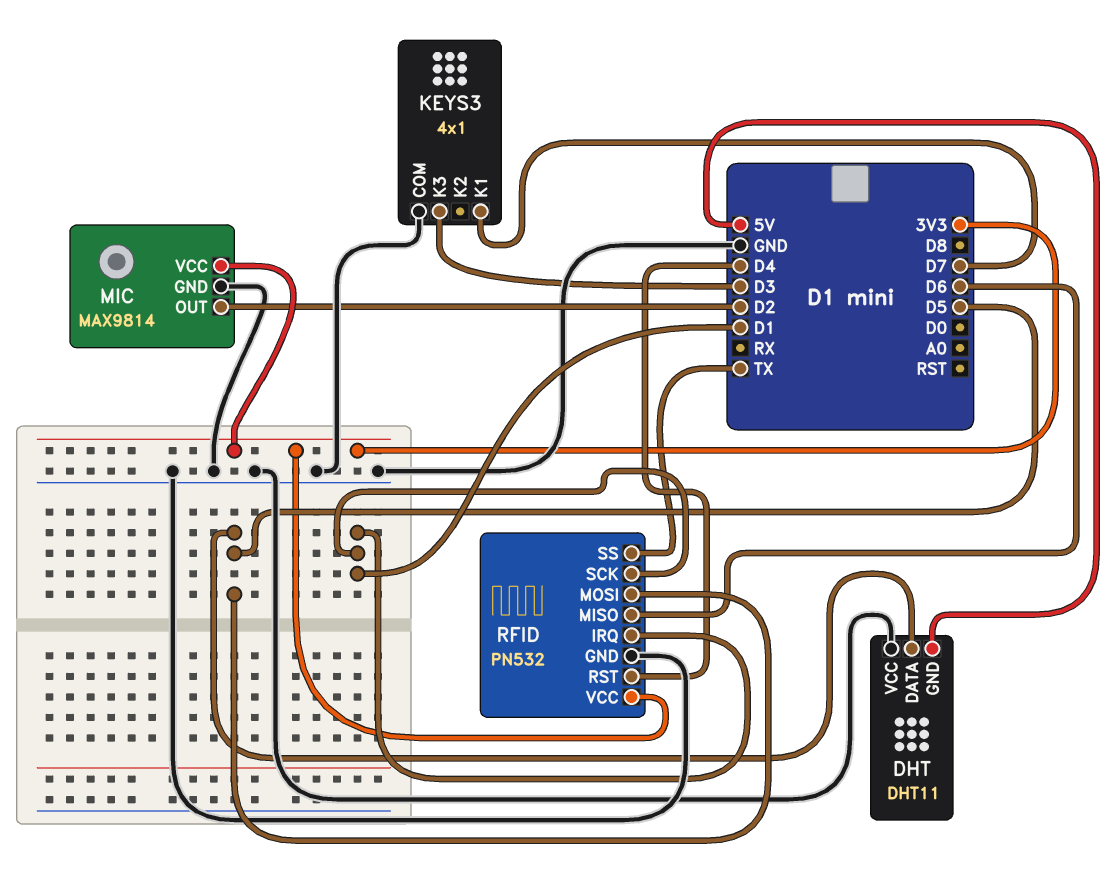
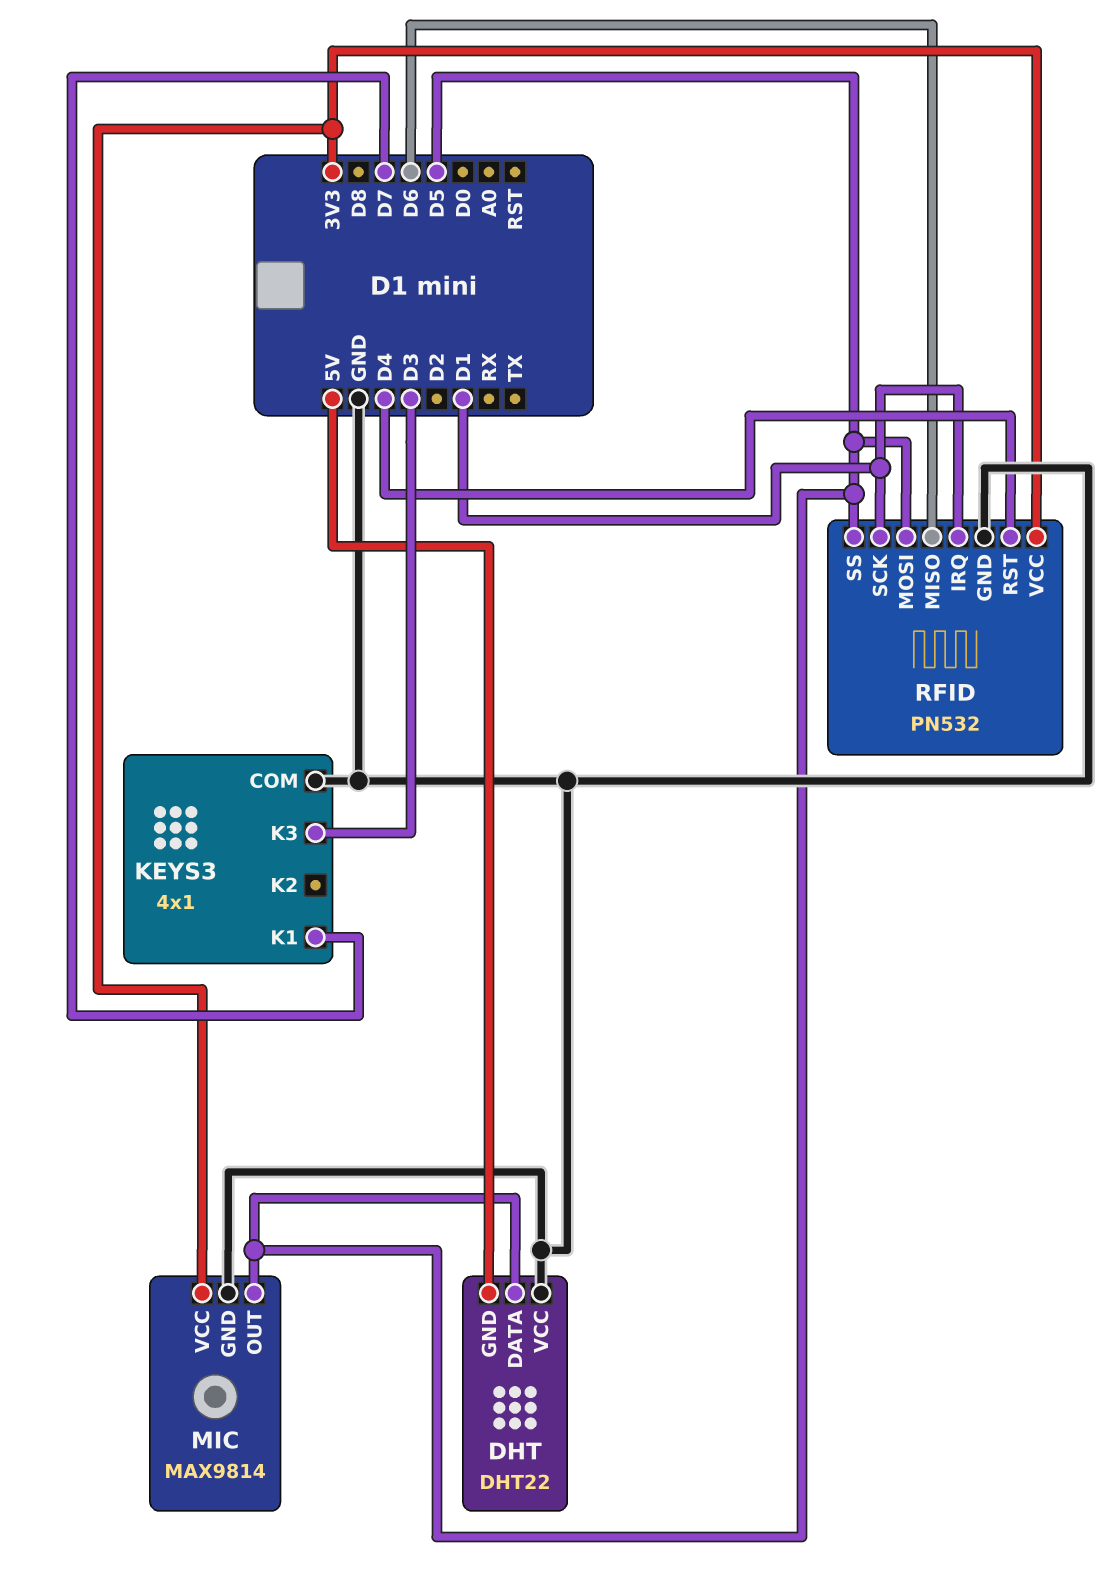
DHT: DHT11 -> DHT22
MIC pin OUT: D2 -> D5
RFID pin SS: TX -> D5

